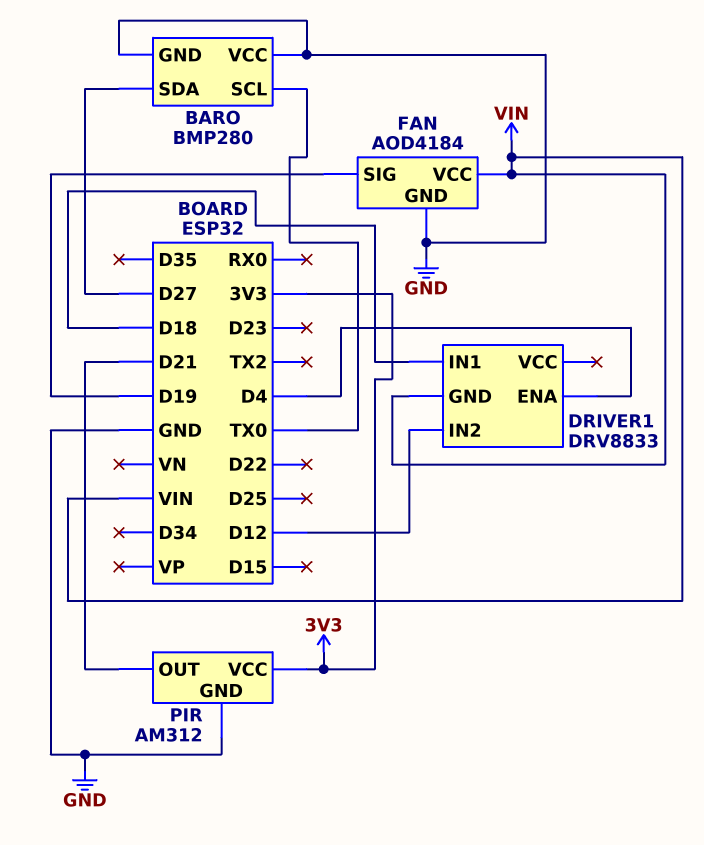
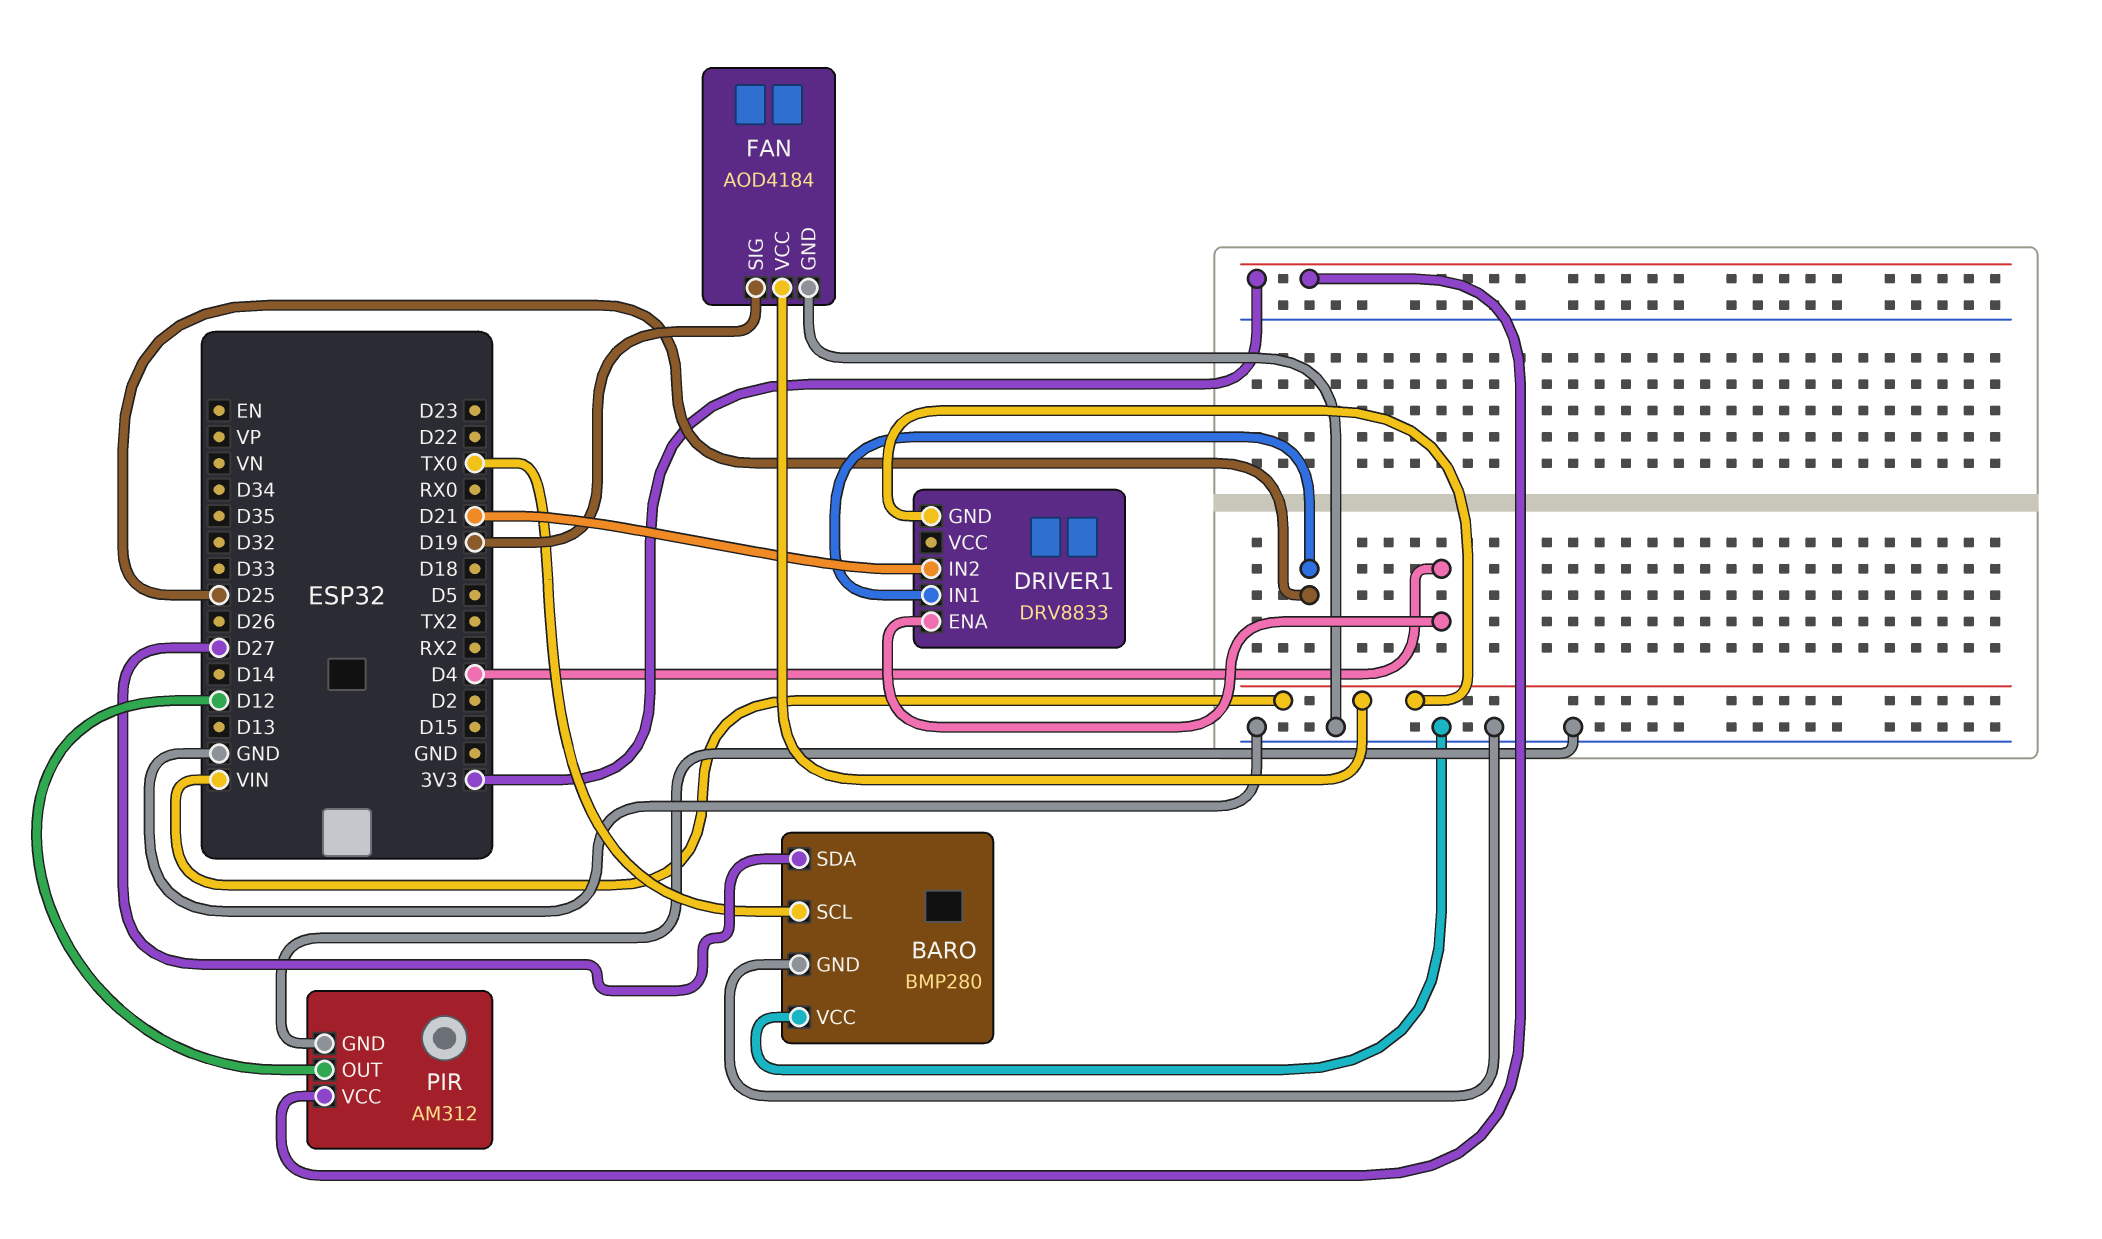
DRIVER1 pin IN1: D18 -> D25
DRIVER1 pin IN2: D12 -> D21
PIR pin OUT: D21 -> D12

